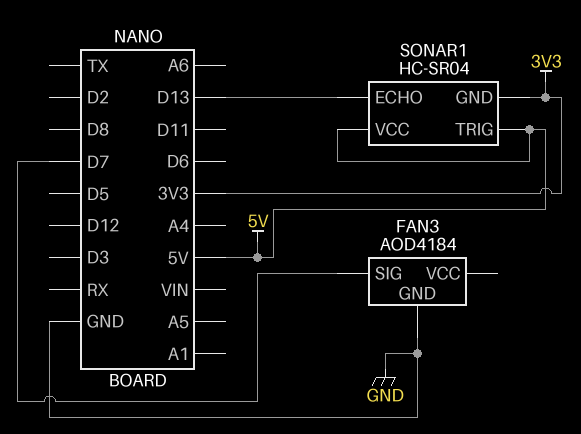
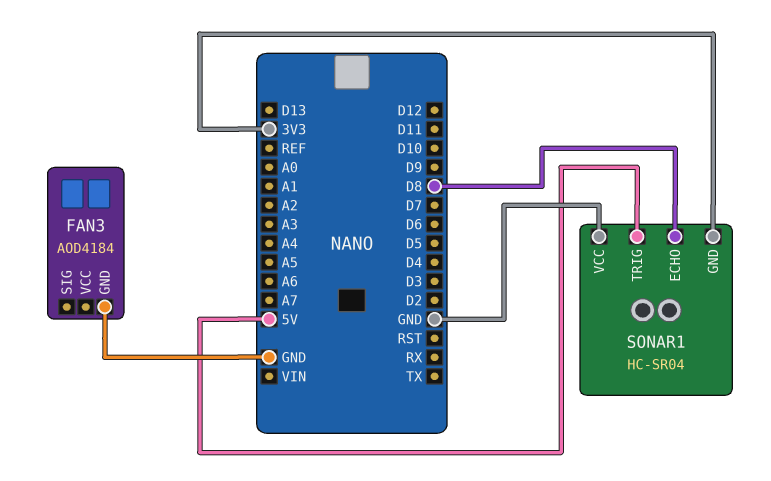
FAN3 pin SIG: D7 -> none
SONAR1 pin ECHO: D13 -> D8
SONAR1 pin VCC: 5V -> GND

